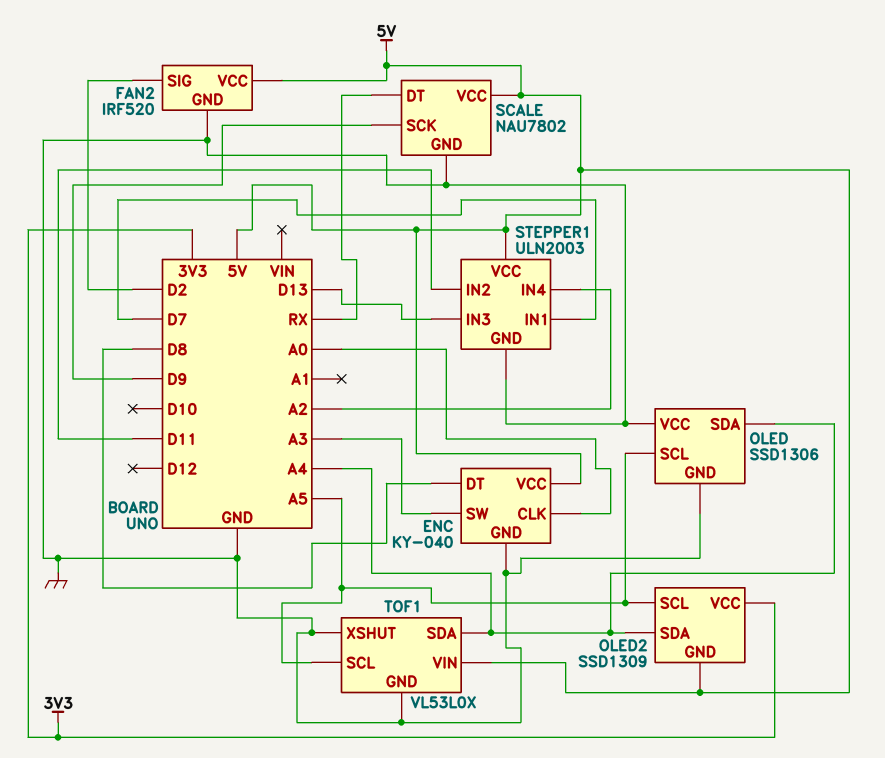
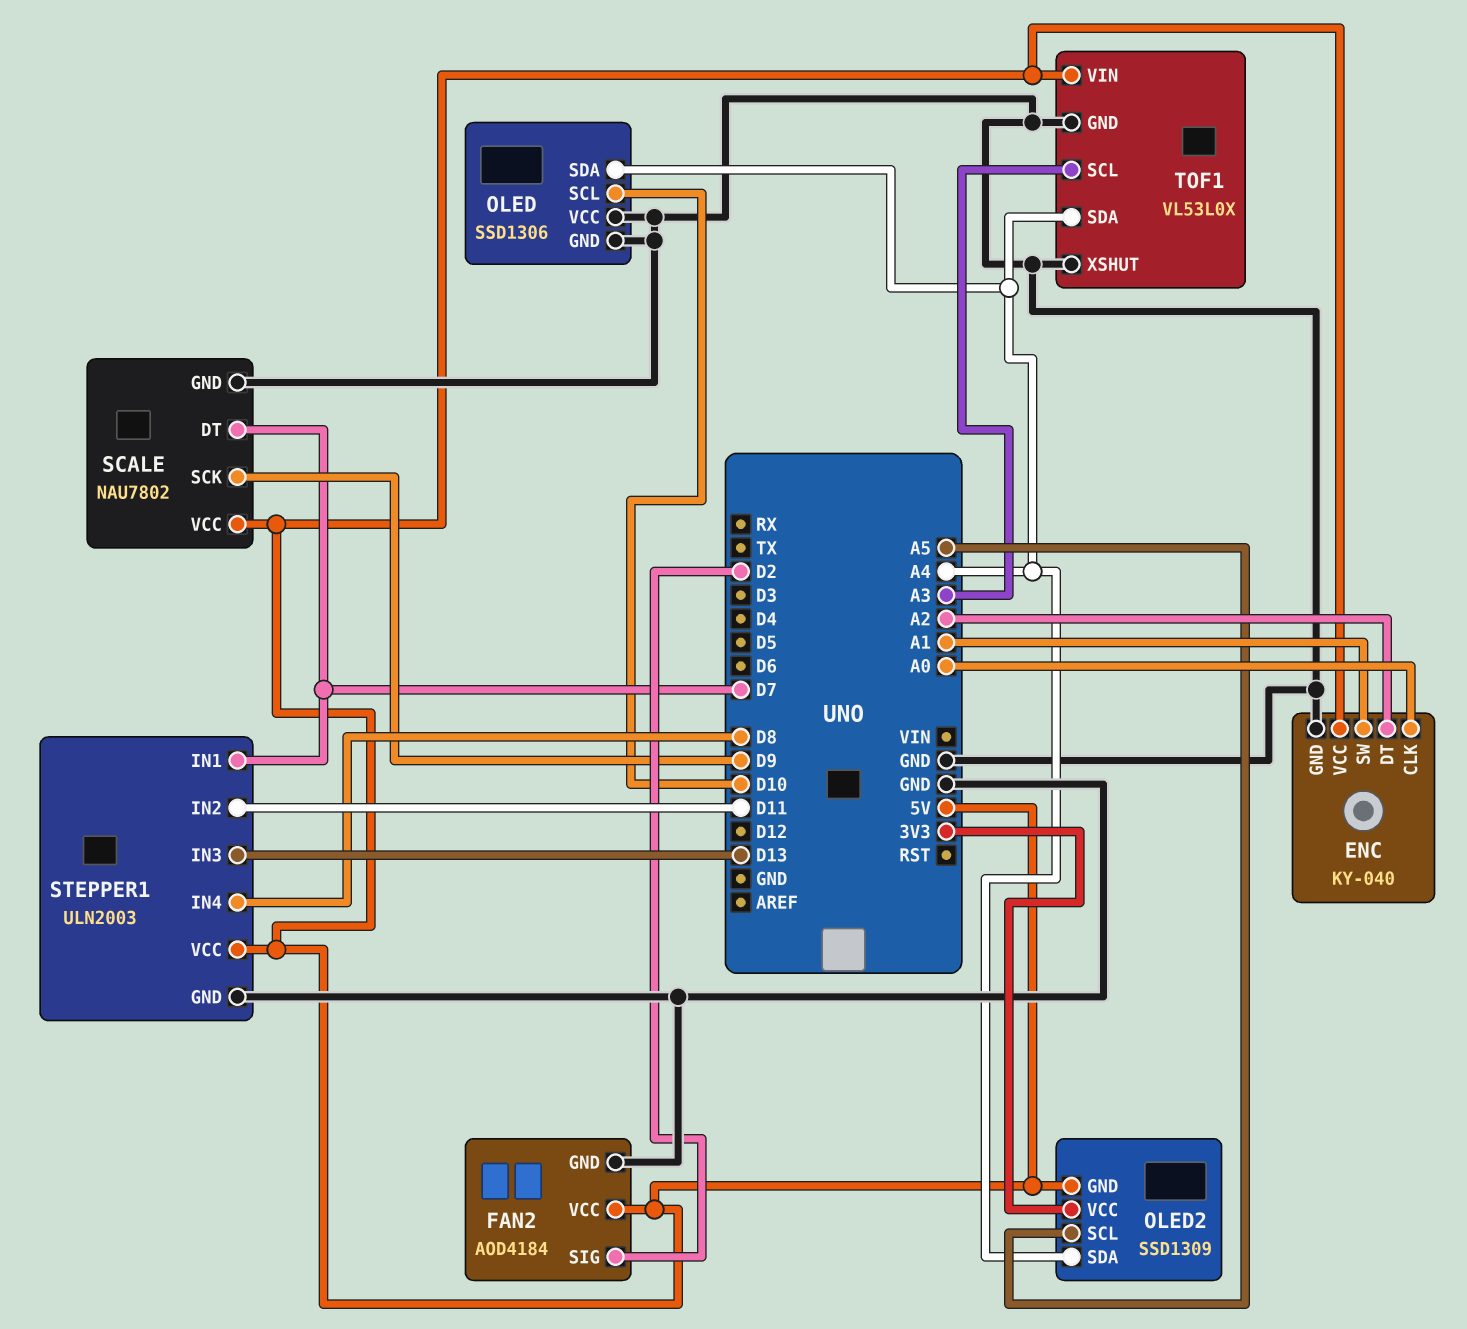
ENC pin DT: D8 -> A2
ENC pin SW: A3 -> A1
FAN2: IRF520 -> AOD4184
OLED pin SCL: A5 -> D10
SCALE pin DT: RX -> D7
STEPPER1 pin IN4: A2 -> D8
TOF1 pin SCL: A5 -> A3

